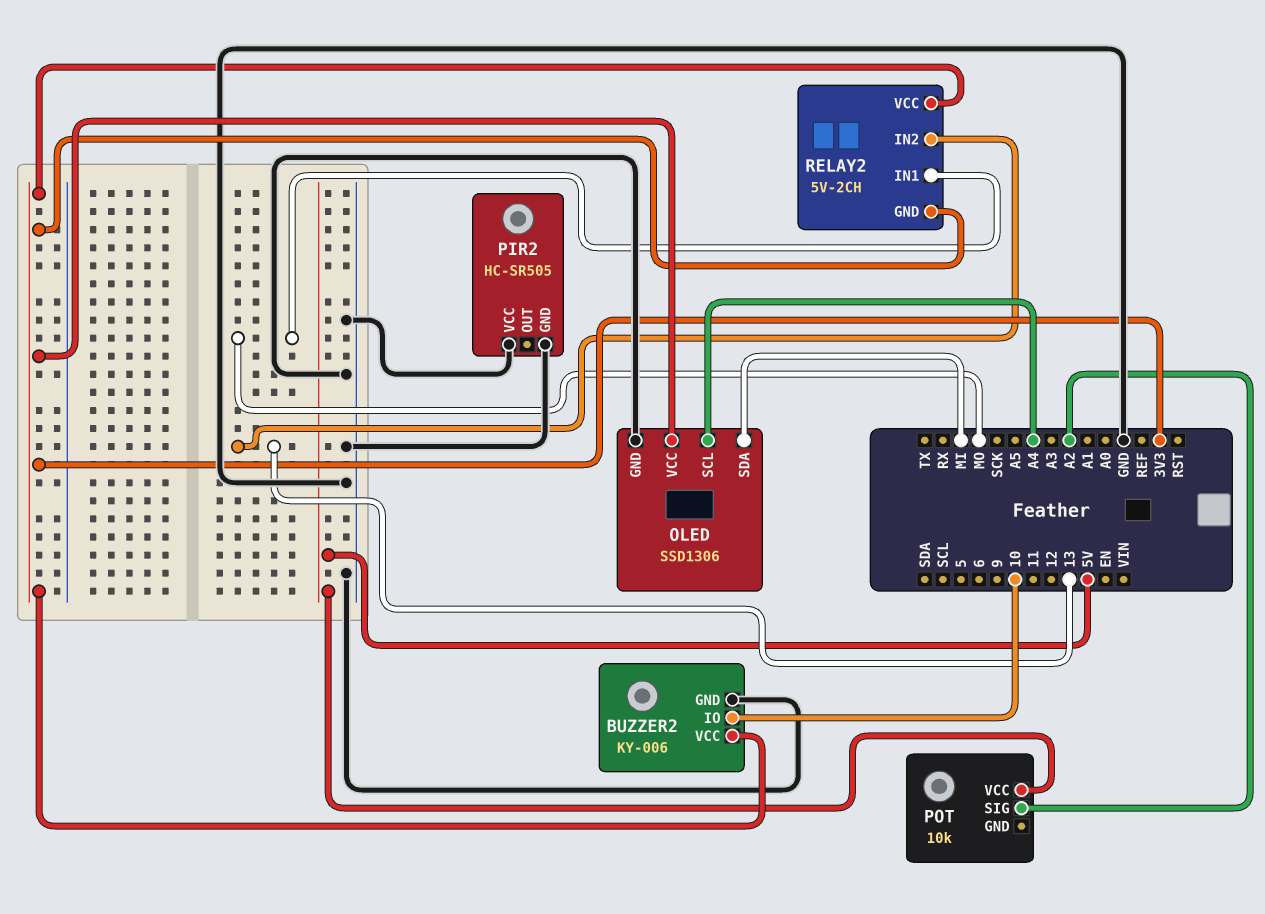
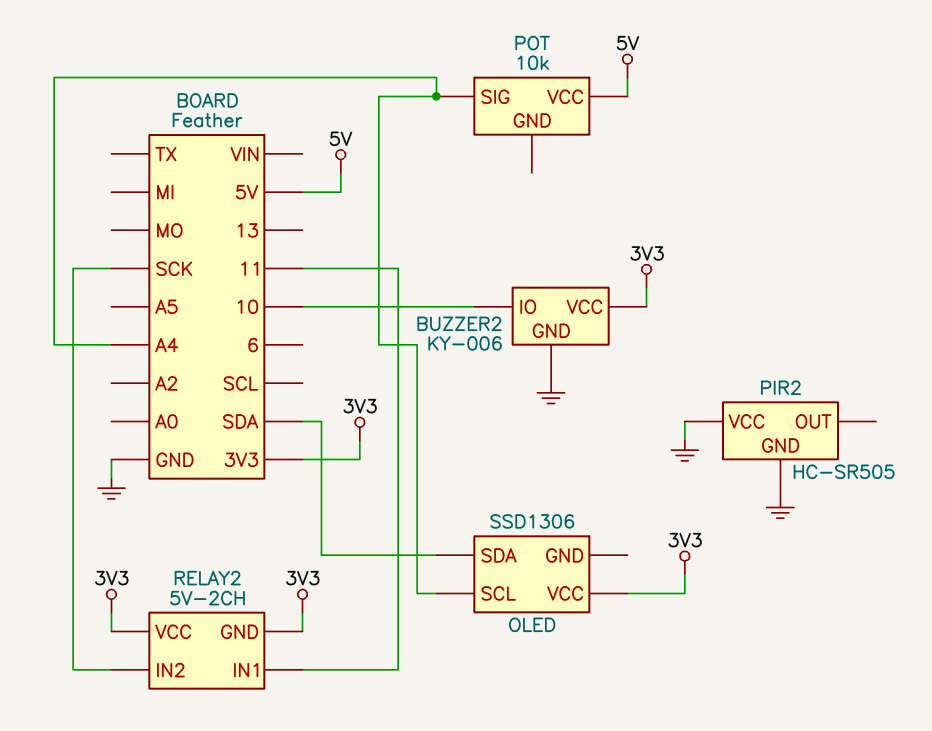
OLED pin GND: GND -> none
OLED pin SDA: MI -> SDA
POT pin SIG: A2 -> A4
RELAY2 pin IN1: MO -> 11
RELAY2 pin IN2: 13 -> SCK

